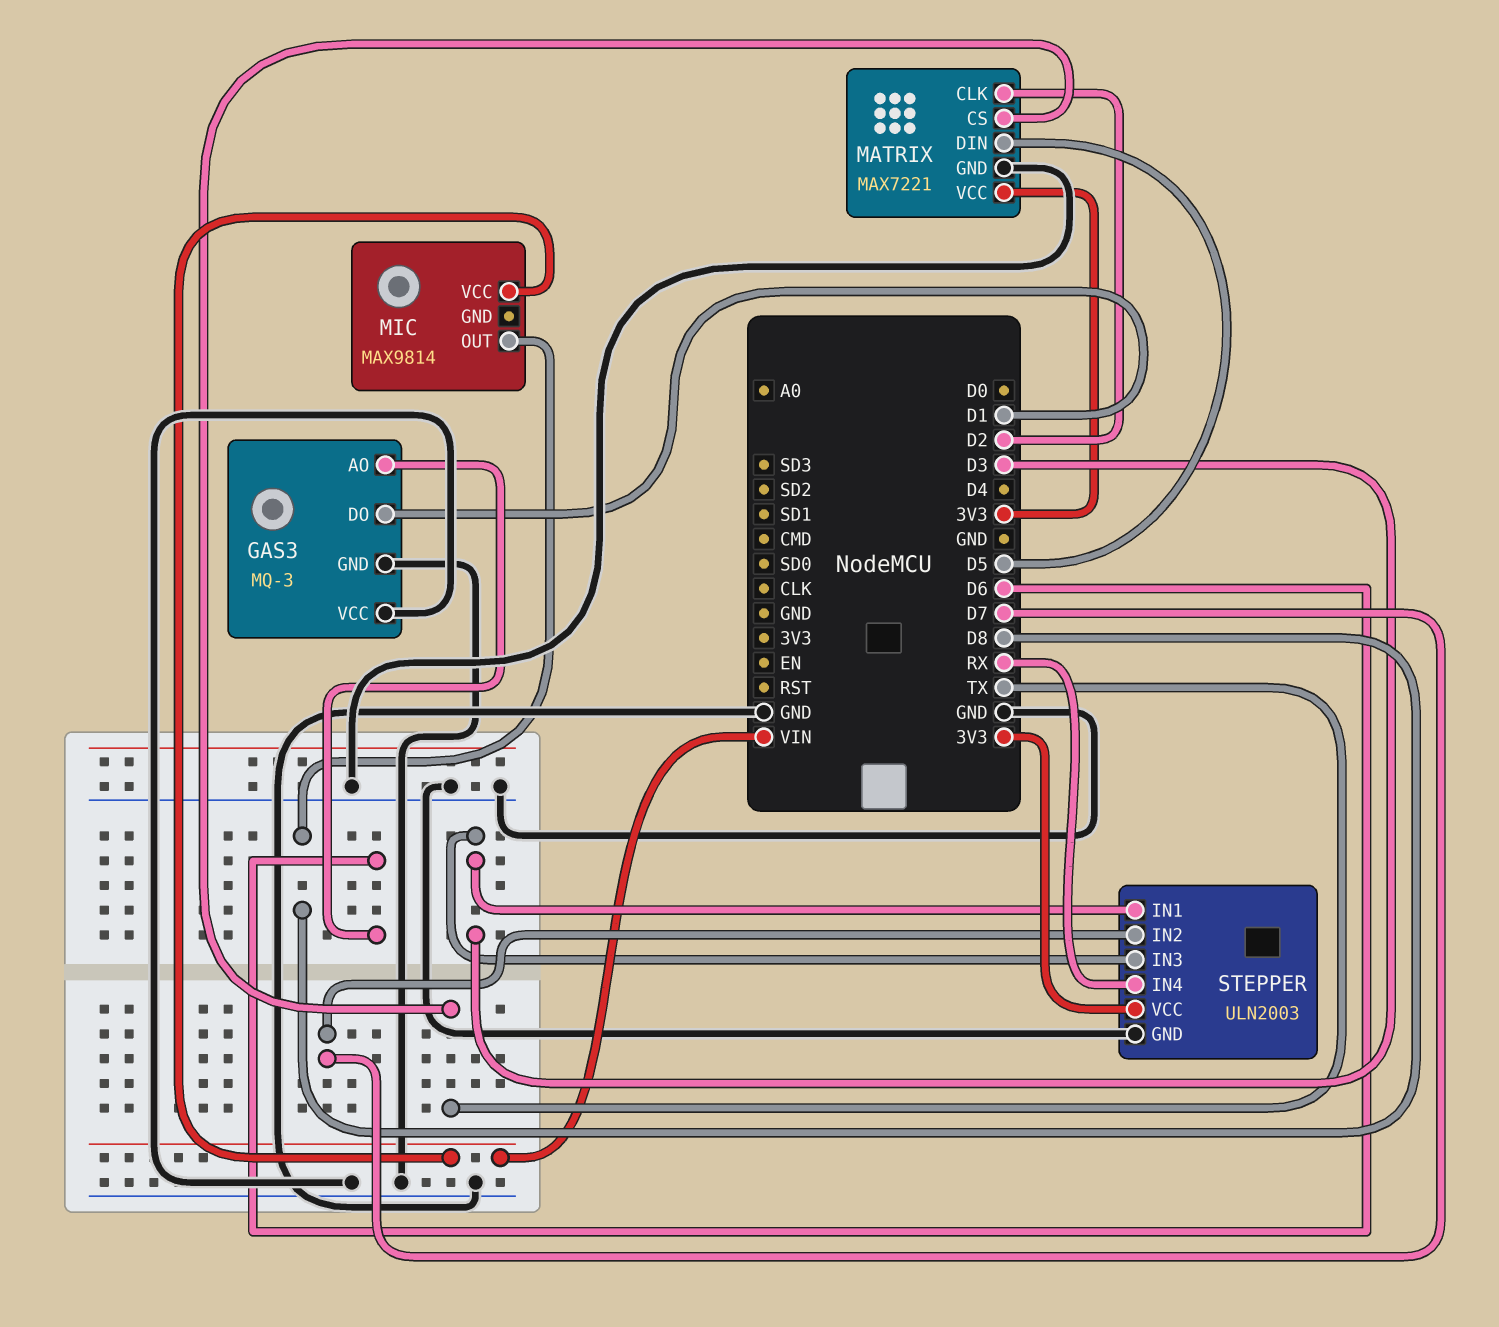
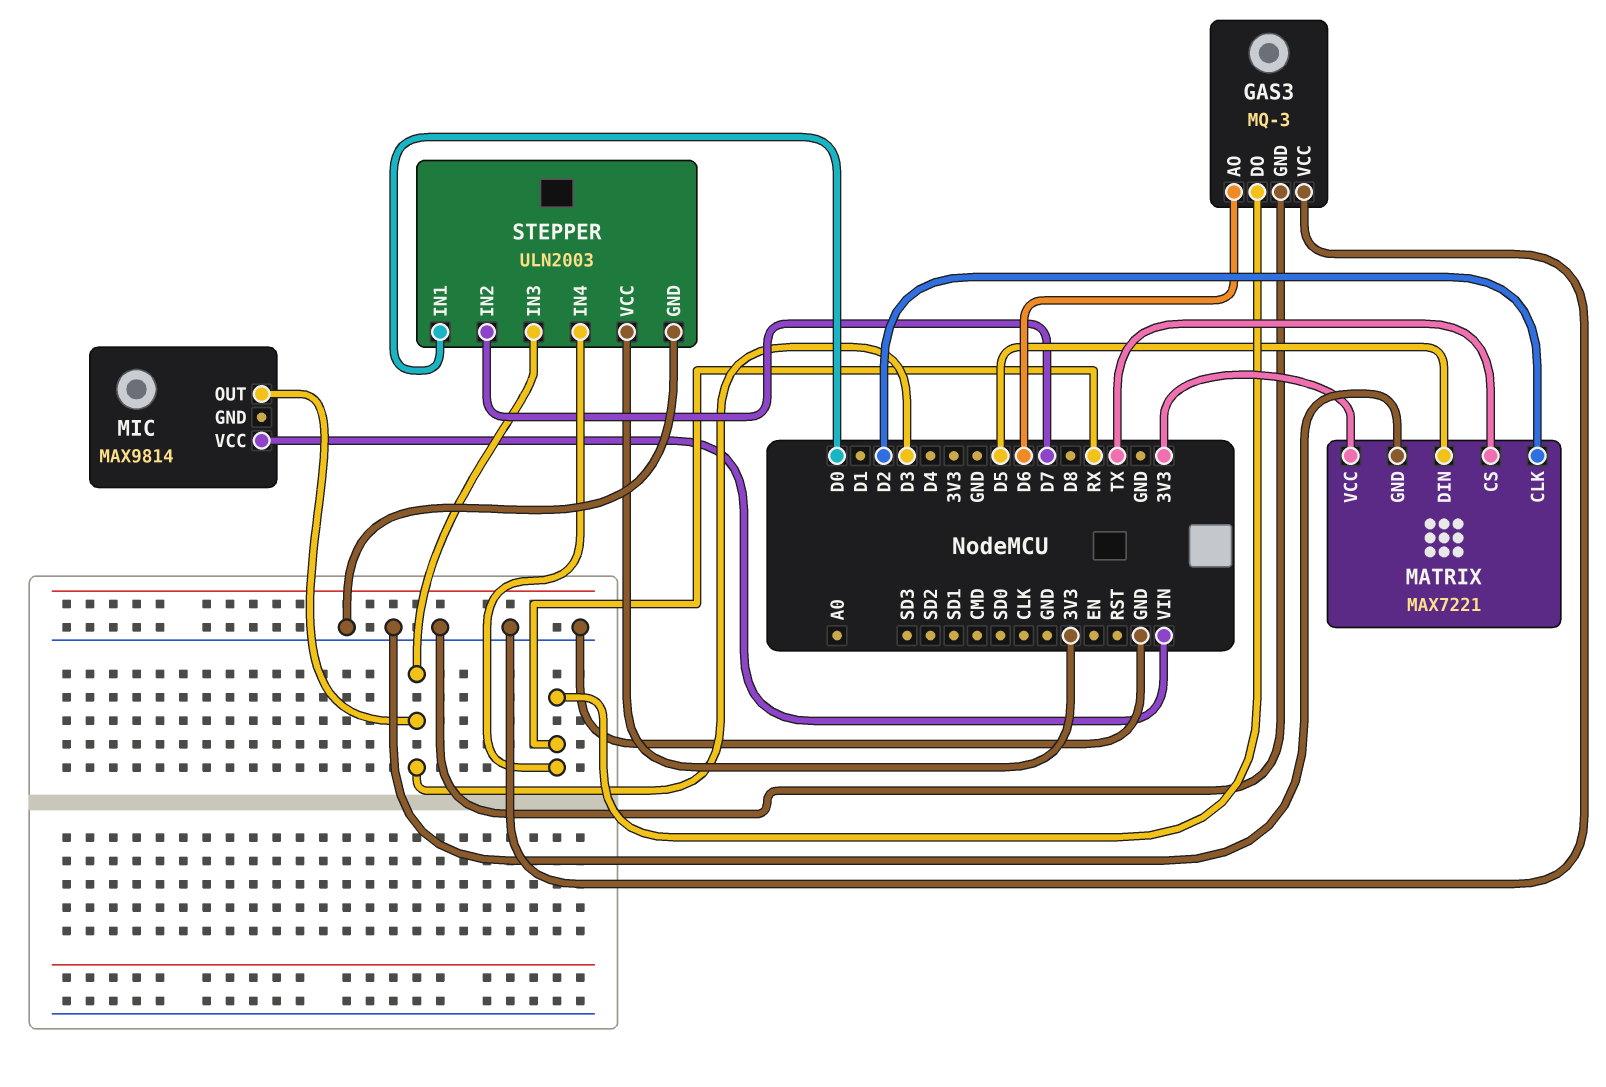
GAS3 pin DO: D1 -> RX
MIC pin OUT: D8 -> D3
STEPPER pin IN1: D3 -> D0

